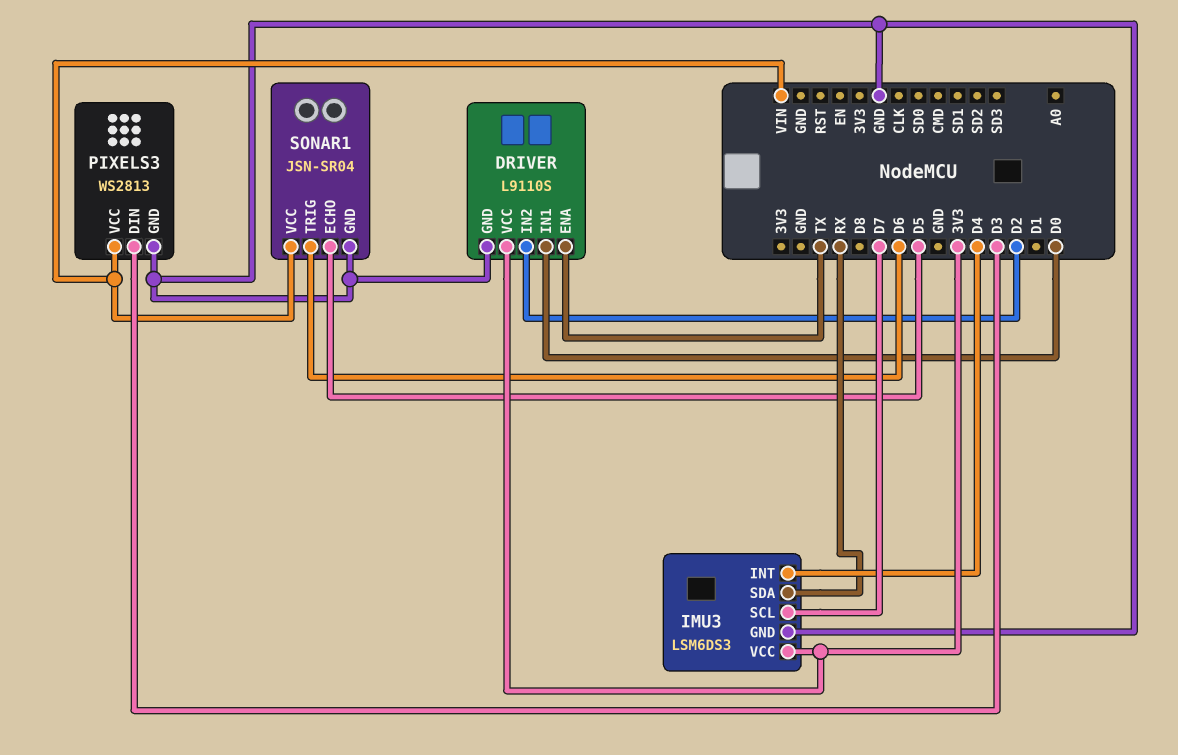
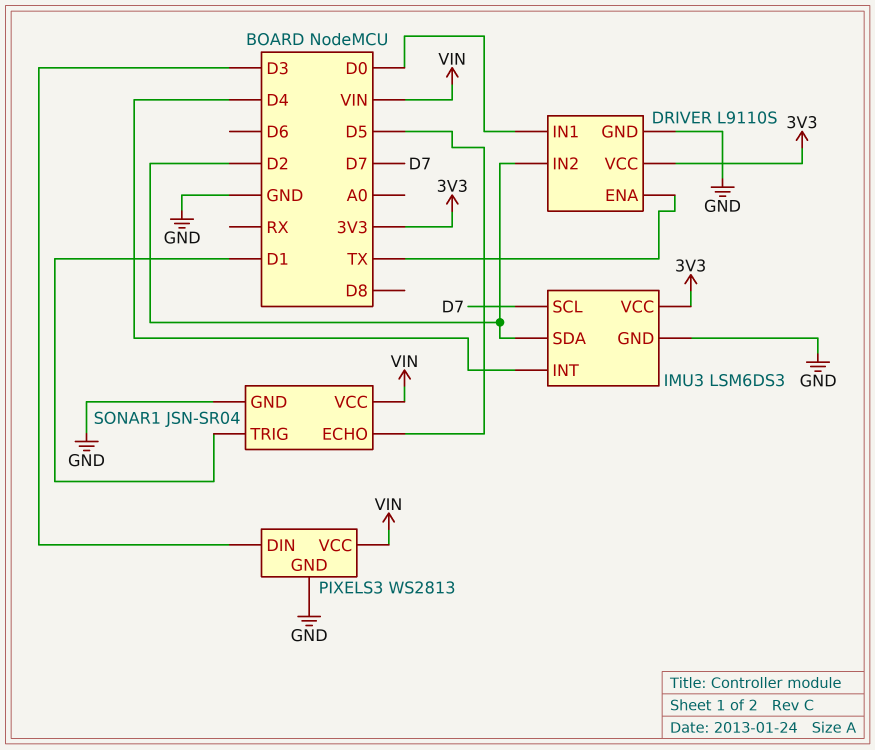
IMU3 pin SDA: RX -> D2
SONAR1 pin TRIG: D6 -> D1

